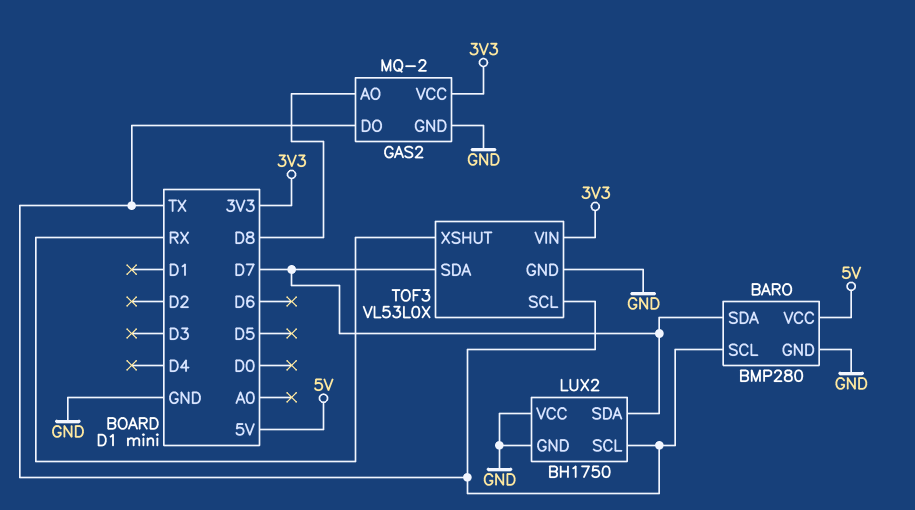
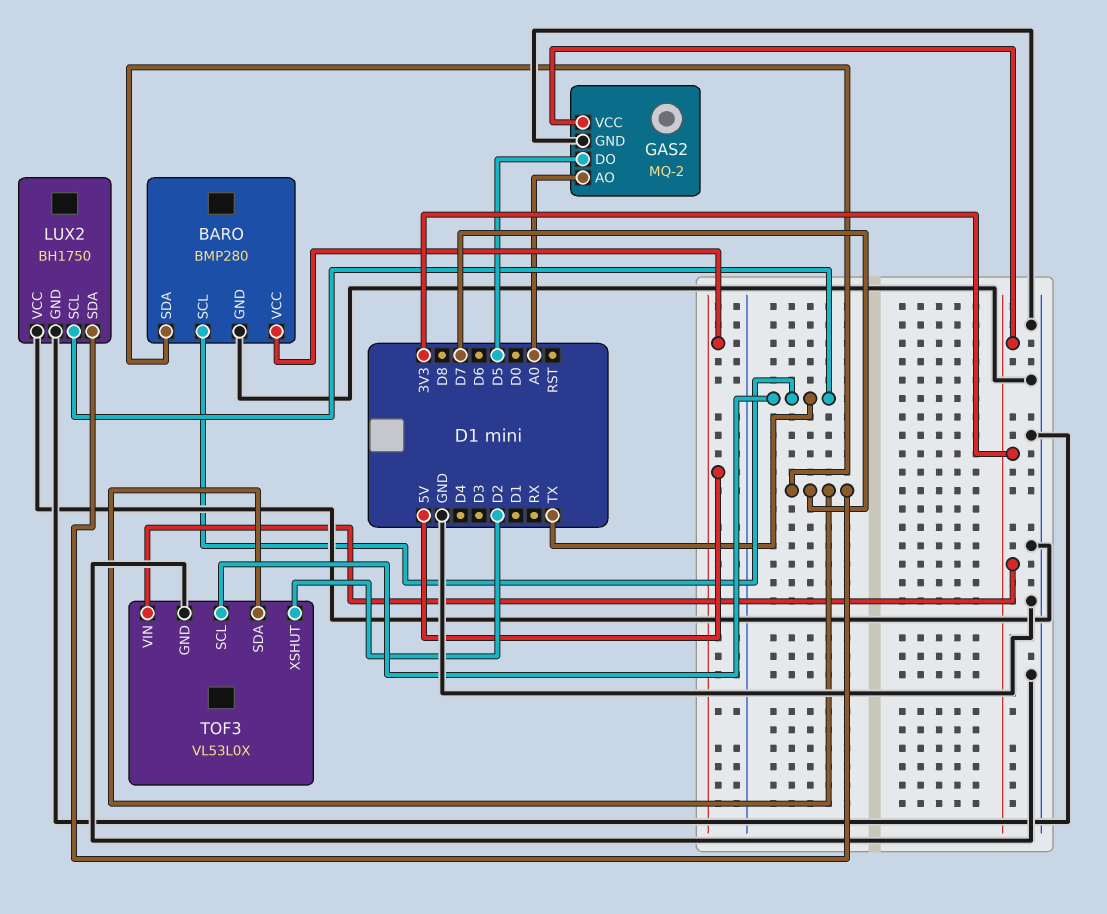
GAS2 pin AO: D8 -> A0
GAS2 pin DO: TX -> D5
TOF3 pin XSHUT: RX -> D2

